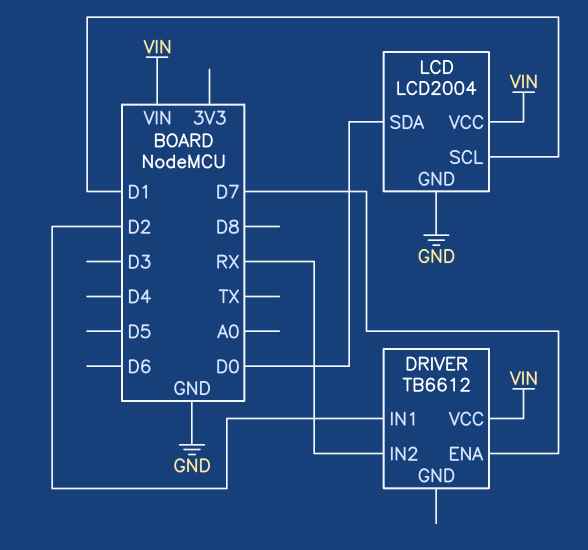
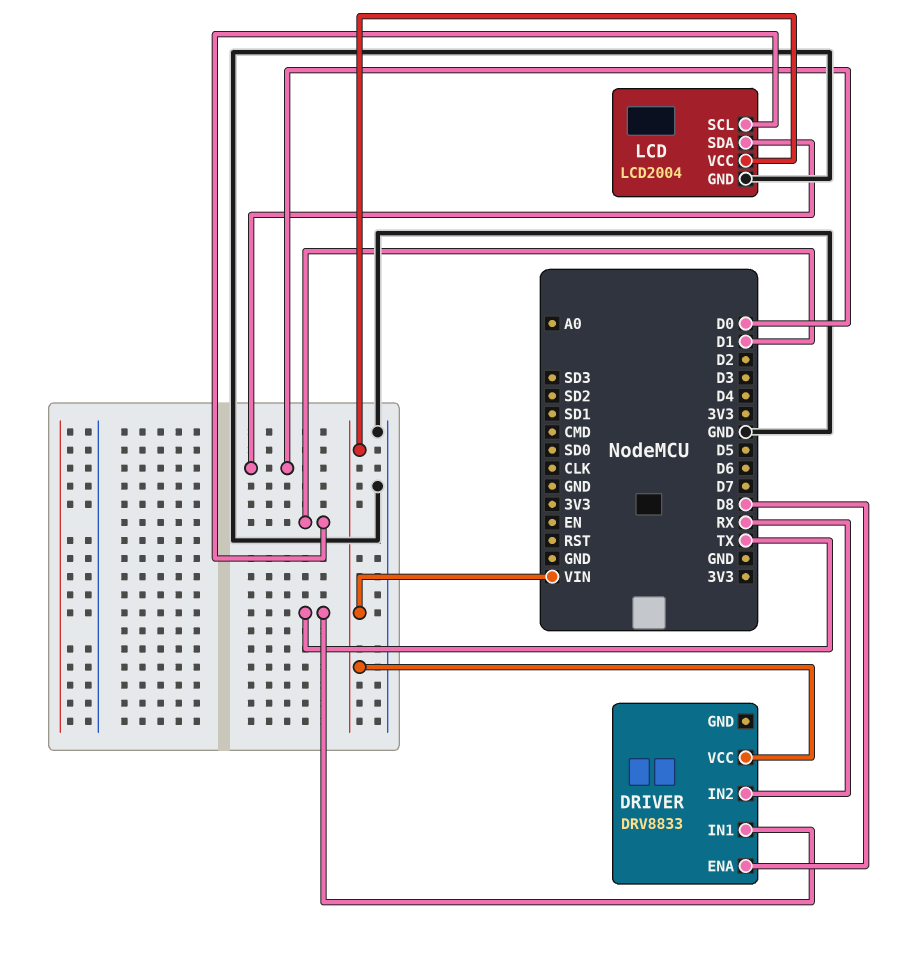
DRIVER: TB6612 -> DRV8833
DRIVER pin ENA: D7 -> D8
DRIVER pin IN1: D2 -> TX

